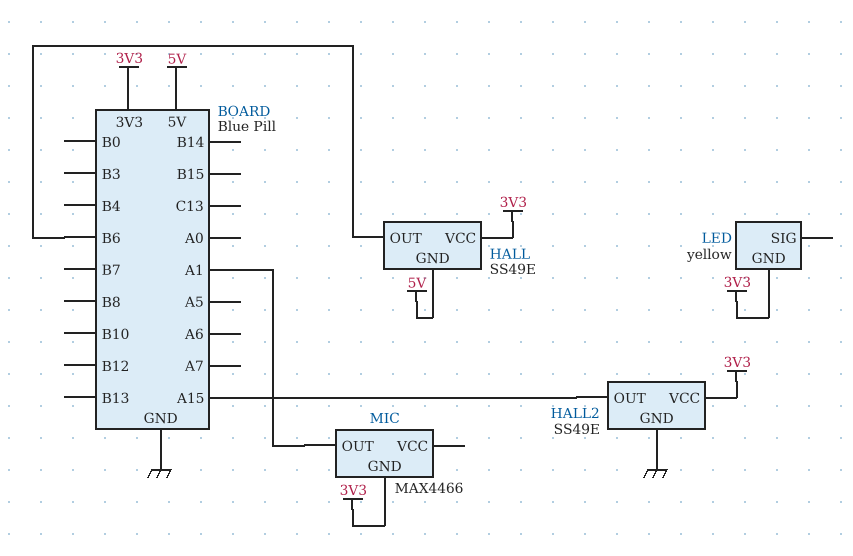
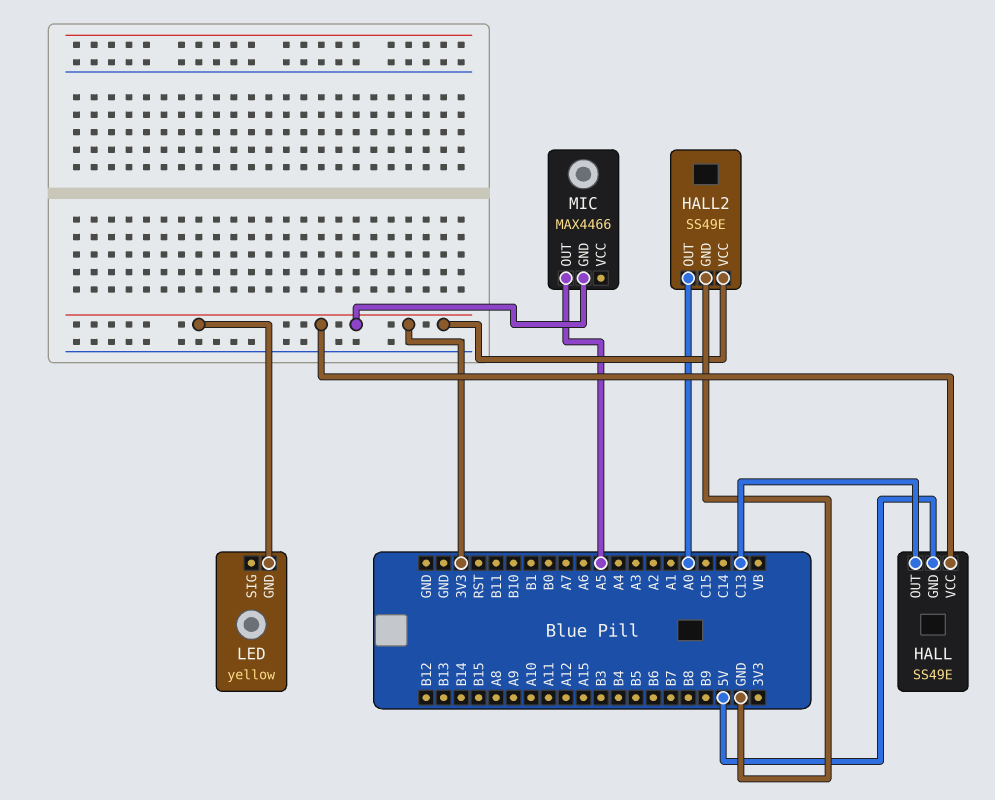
HALL pin OUT: B6 -> C13
HALL2 pin OUT: A15 -> A0
MIC pin OUT: A1 -> A5

